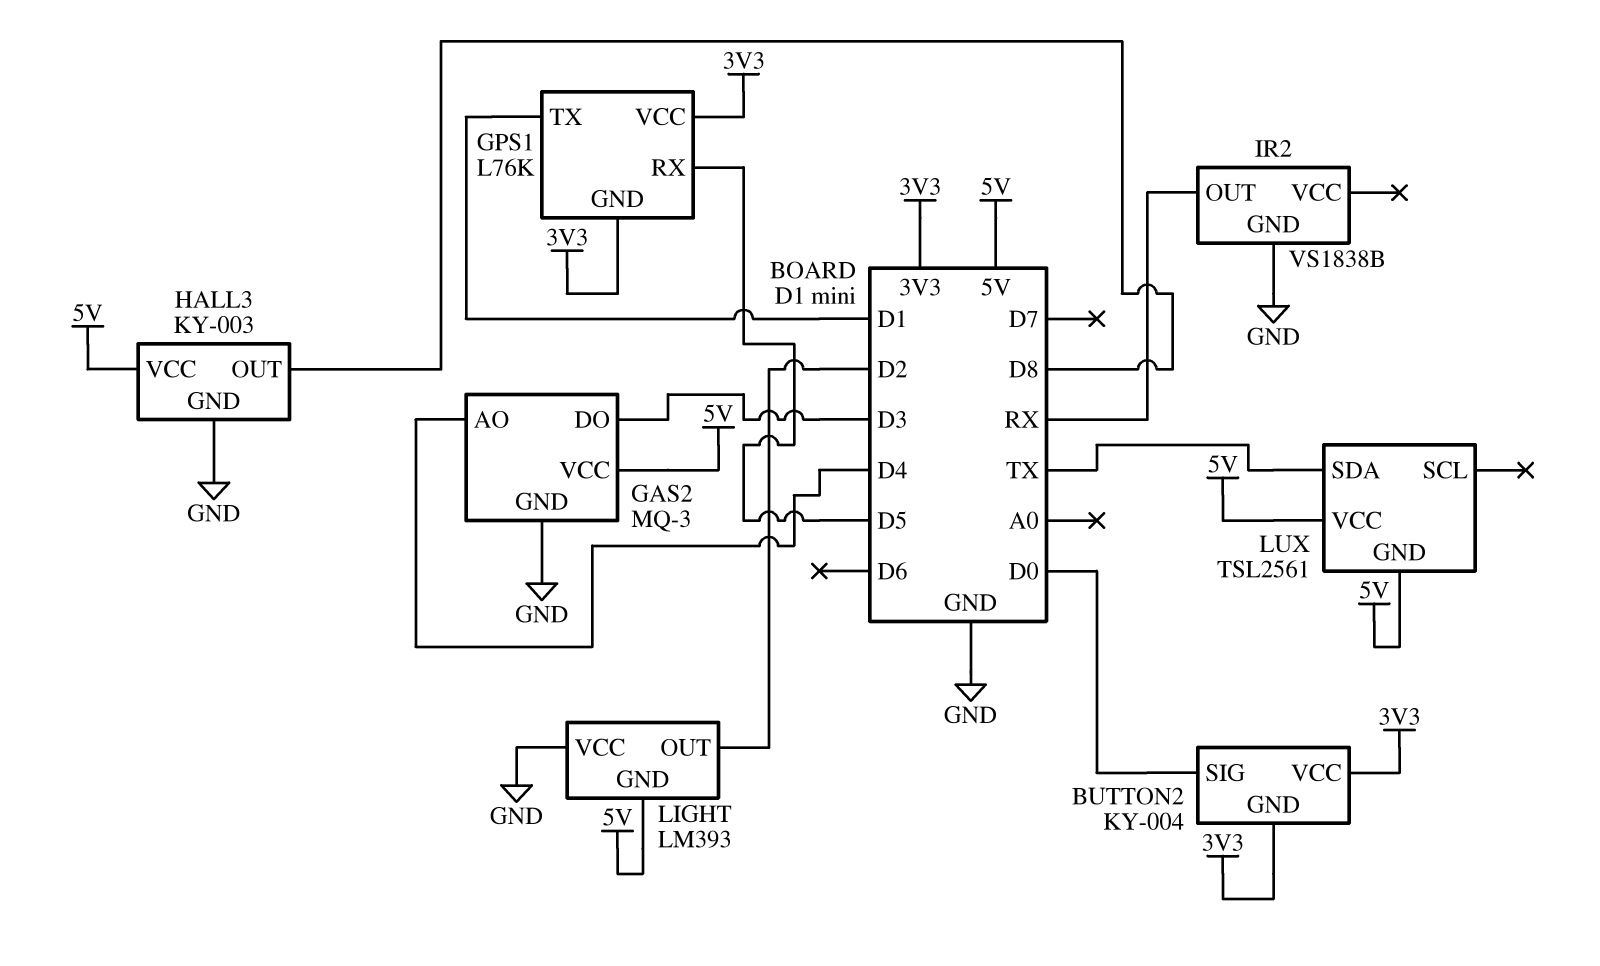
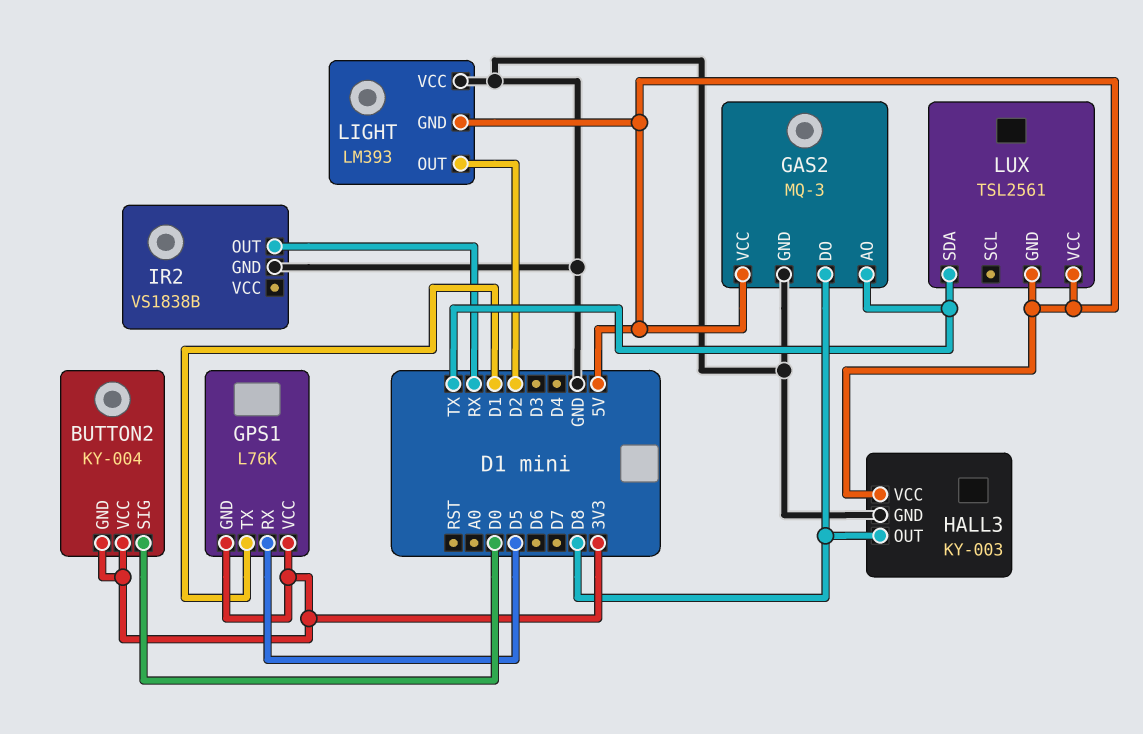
GAS2 pin AO: D4 -> TX
GAS2 pin DO: D3 -> D8

